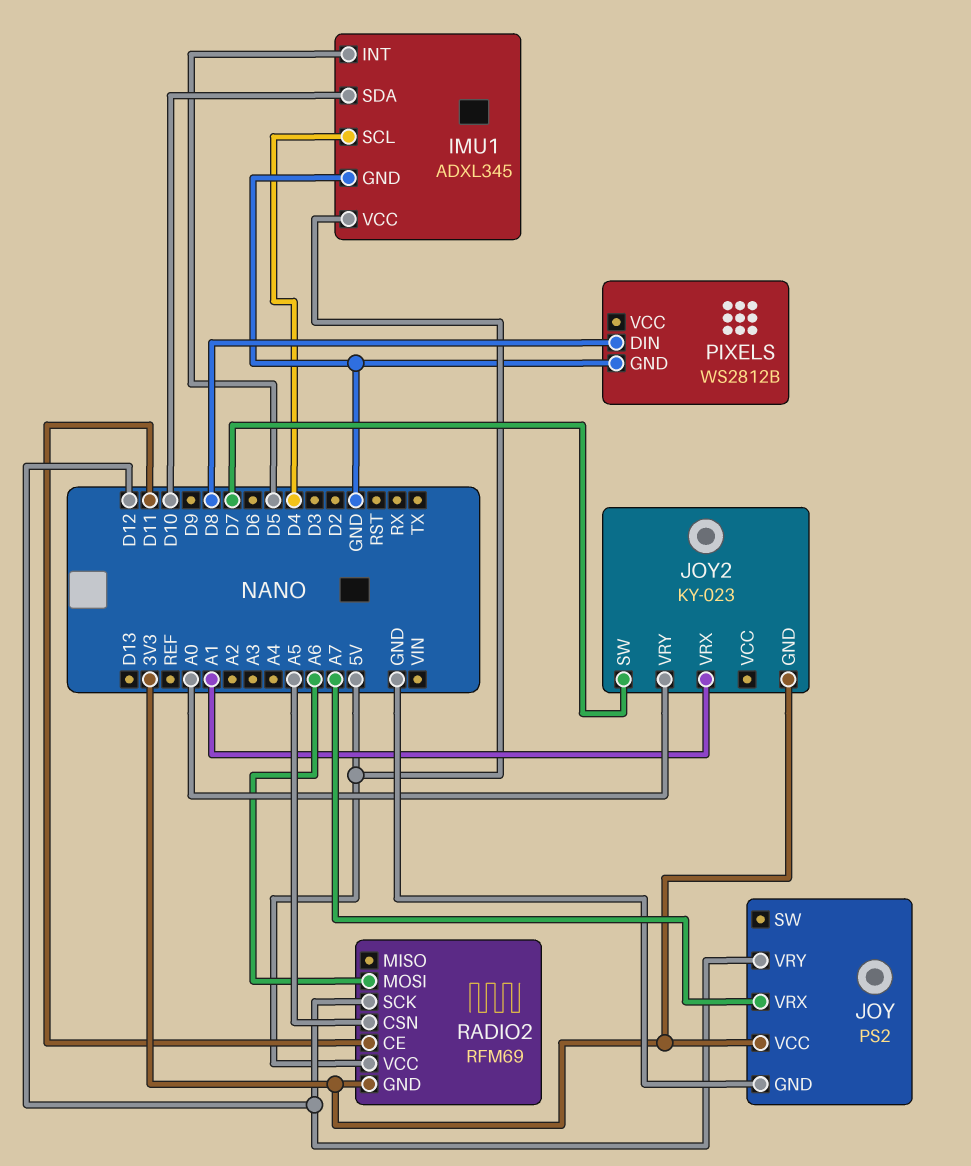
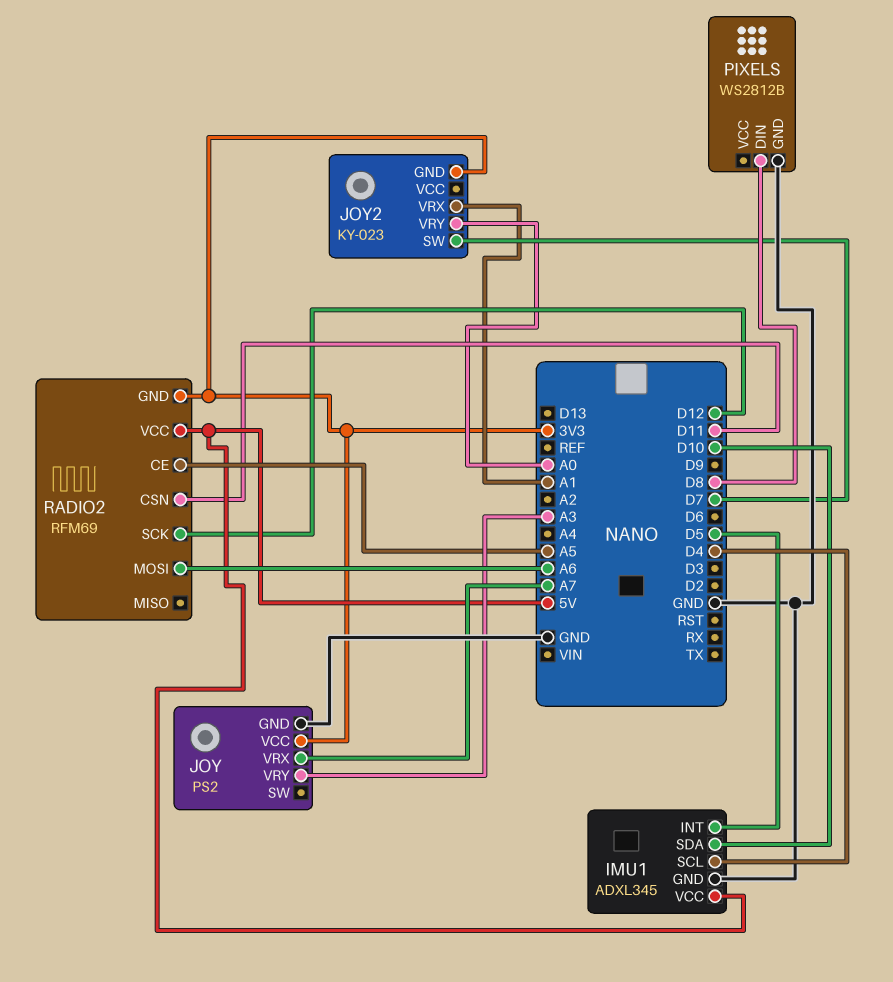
JOY pin VRY: D12 -> A3
RADIO2 pin CE: D11 -> A5
RADIO2 pin CSN: A5 -> D11

